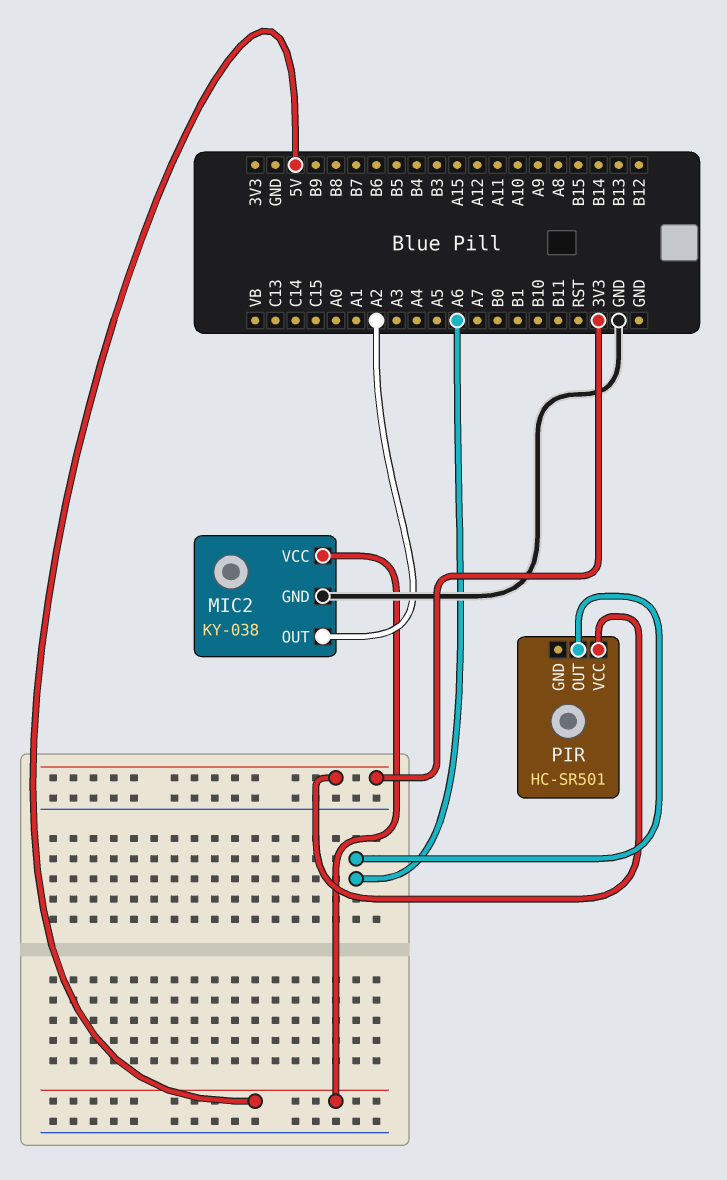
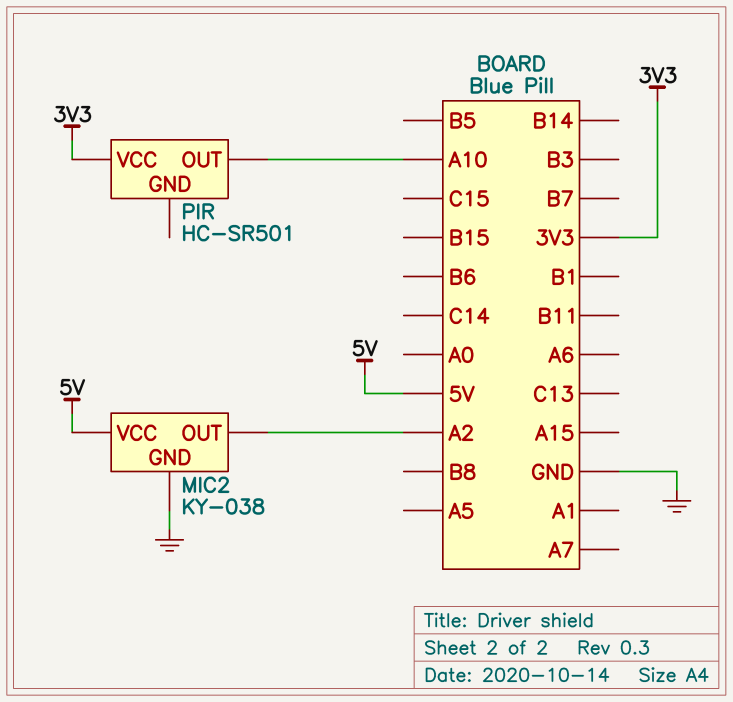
PIR pin OUT: A6 -> A10

